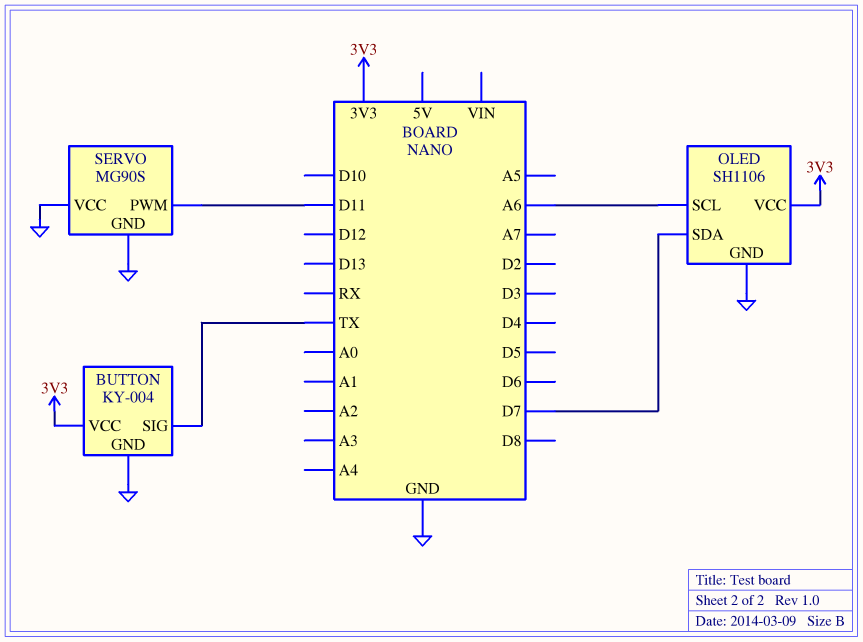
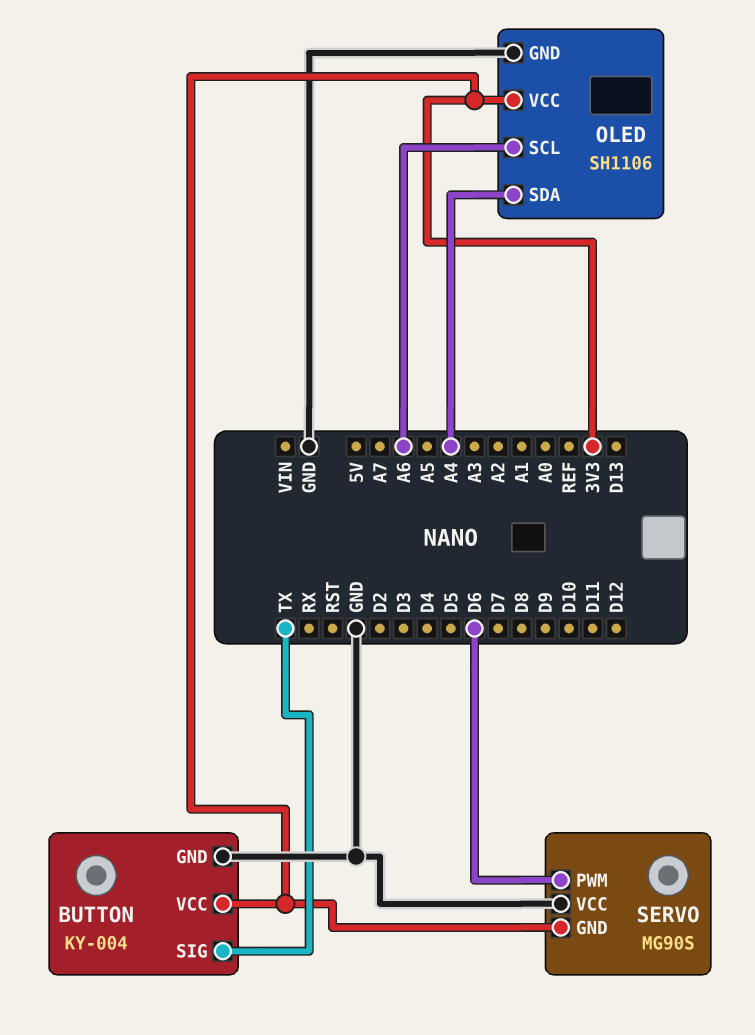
OLED pin SDA: D7 -> A4
SERVO pin GND: GND -> 3V3
SERVO pin PWM: D11 -> D6

